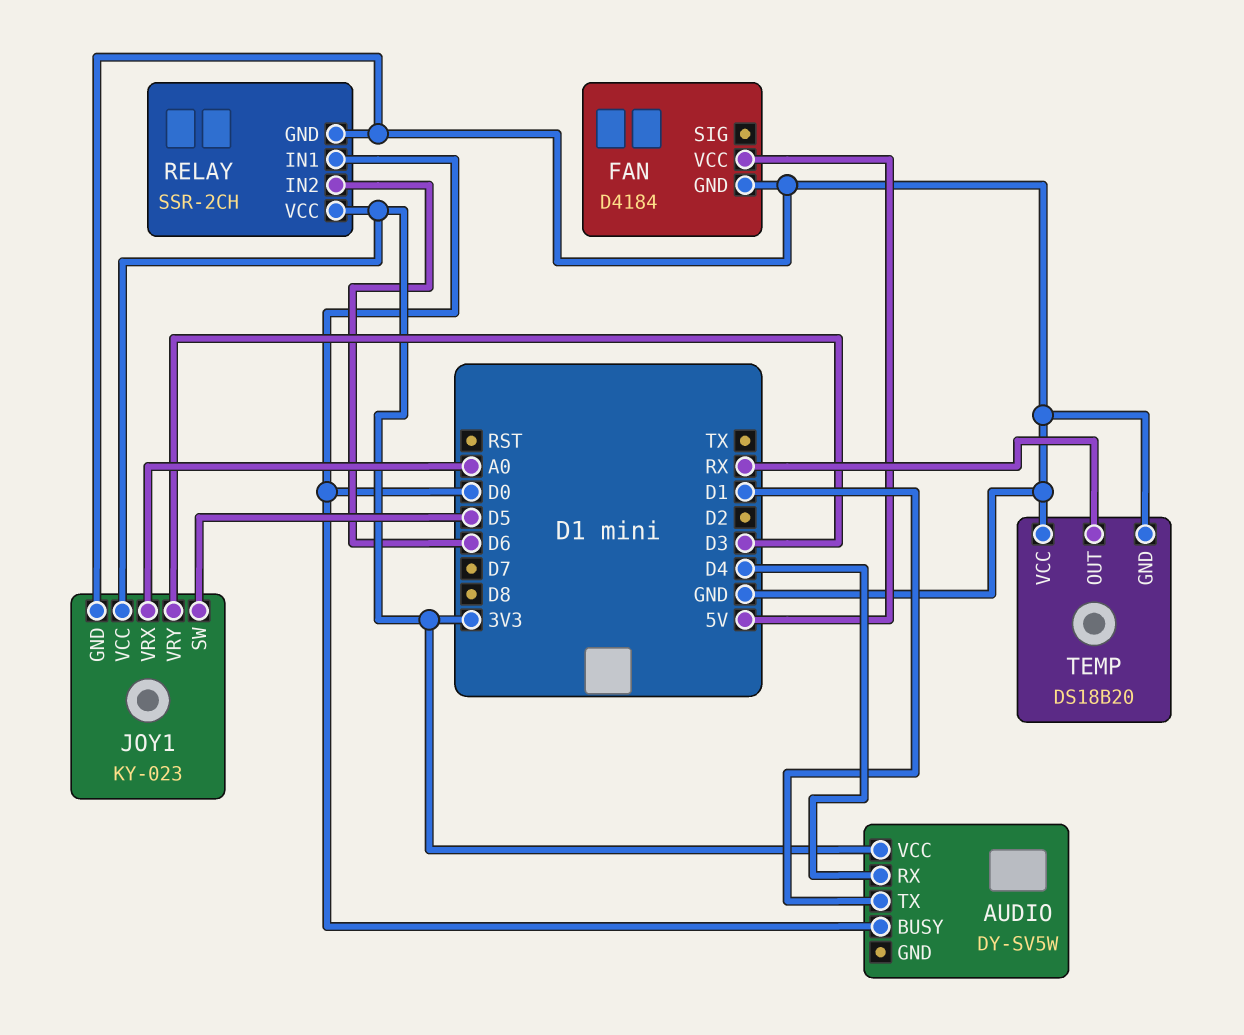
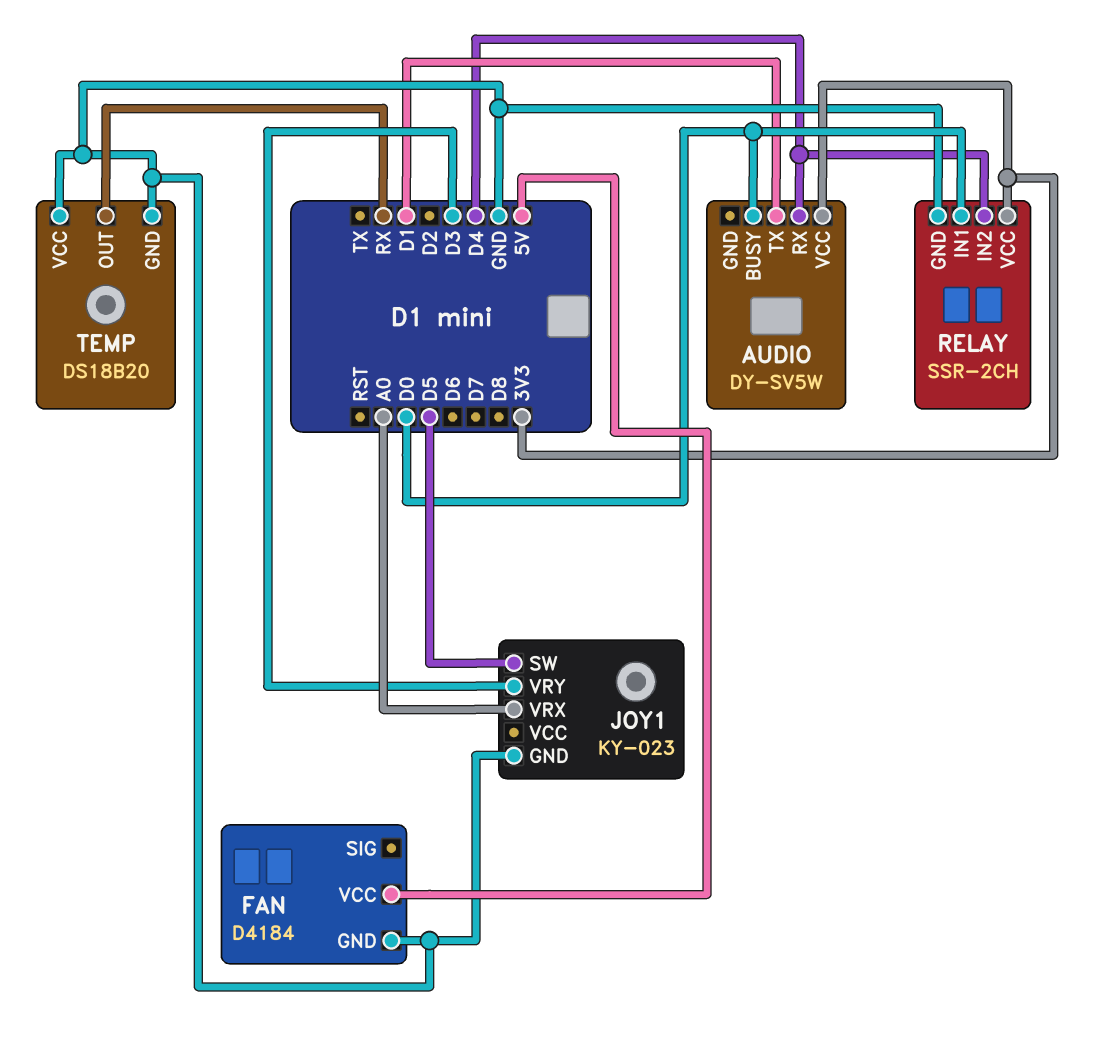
JOY1 pin VCC: 3V3 -> none
RELAY pin IN2: D6 -> D4

